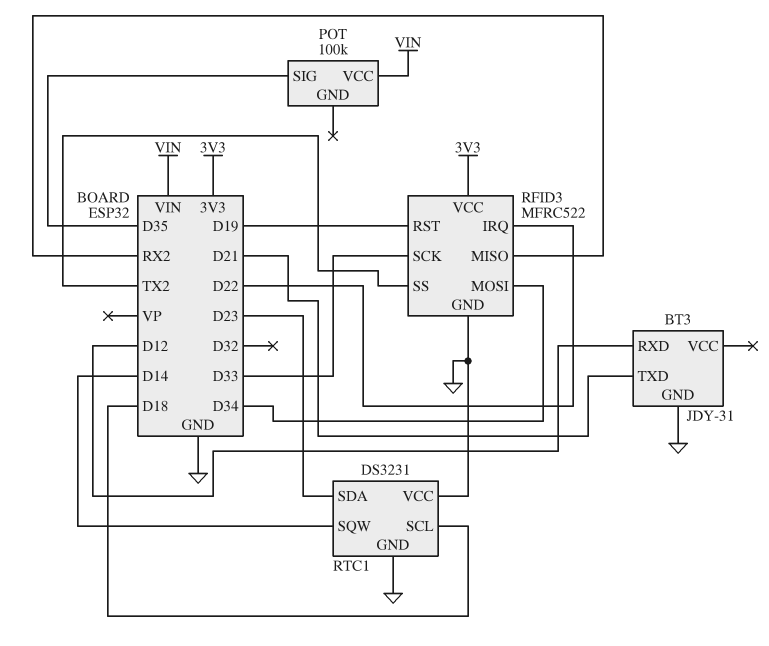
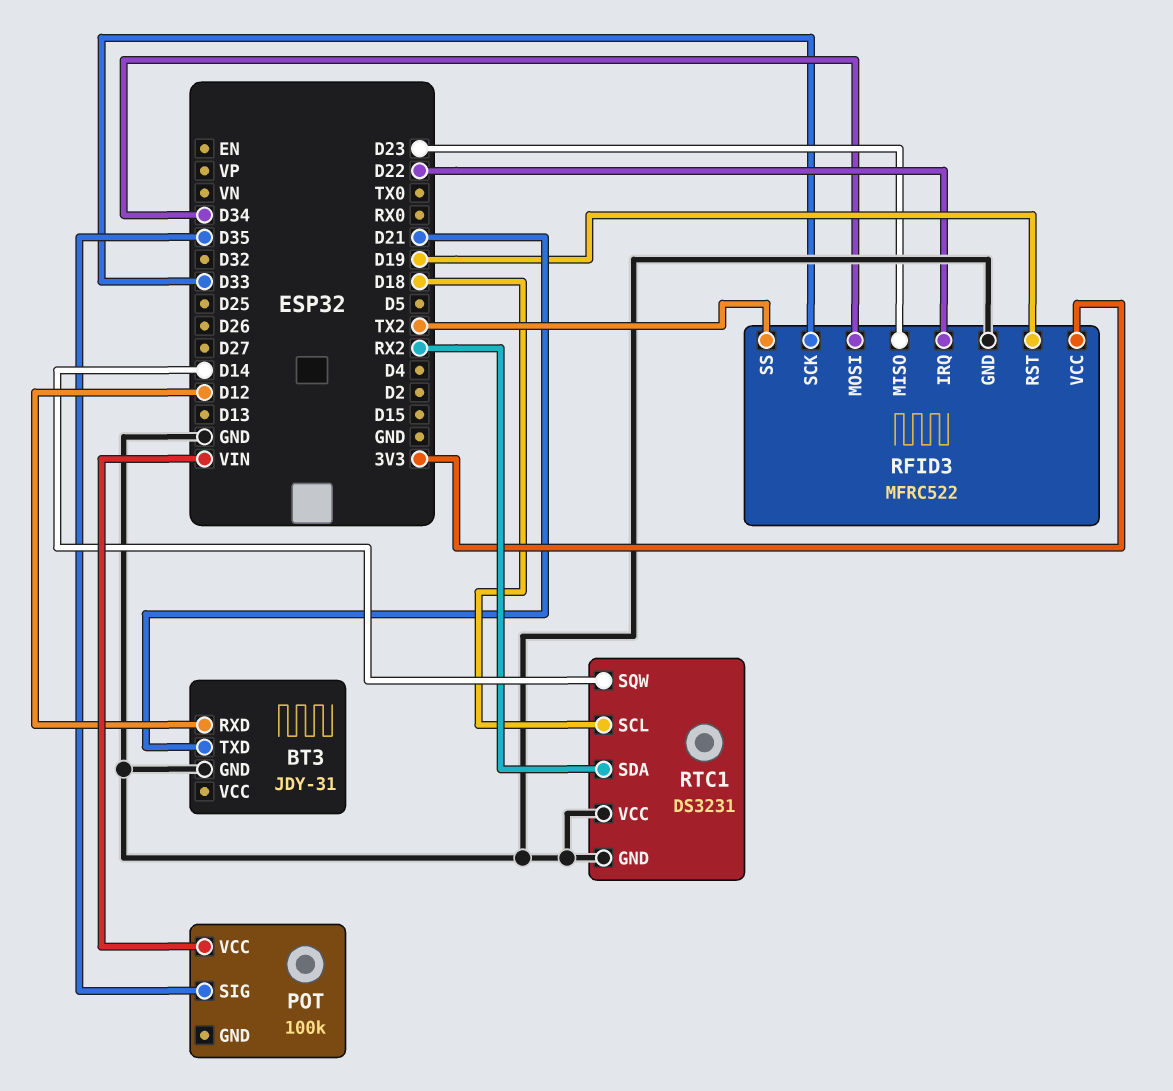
RFID3 pin MISO: RX2 -> D23
RTC1 pin SDA: D23 -> RX2

